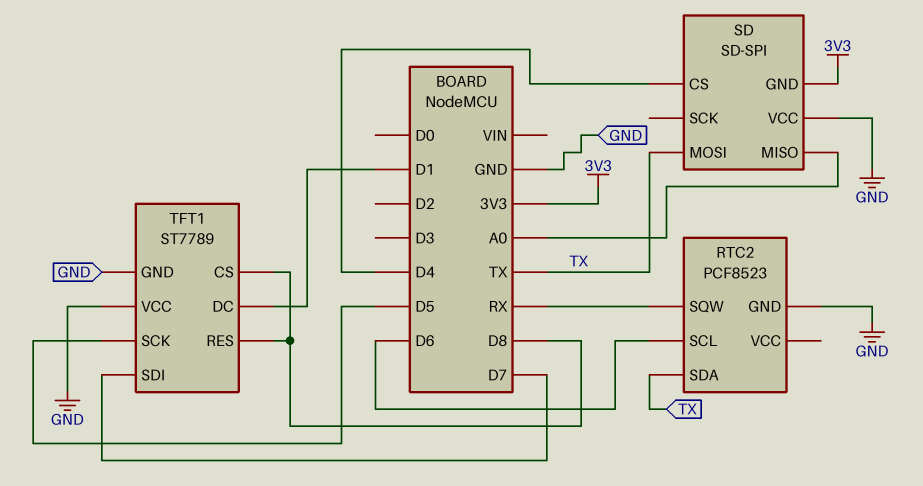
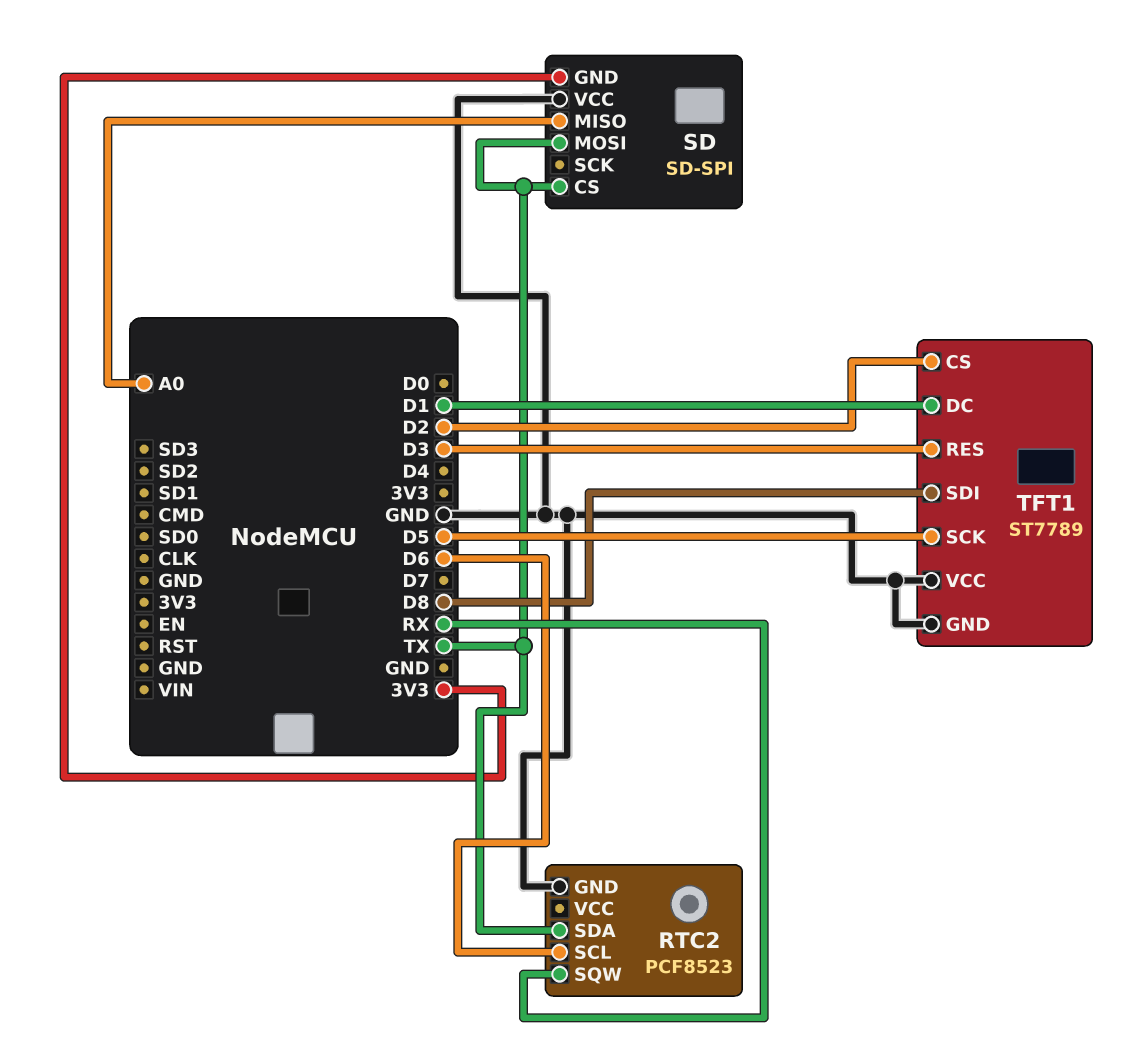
SD pin CS: D4 -> TX
TFT1 pin CS: D8 -> D2
TFT1 pin RES: D8 -> D3
TFT1 pin SDI: D7 -> D8

